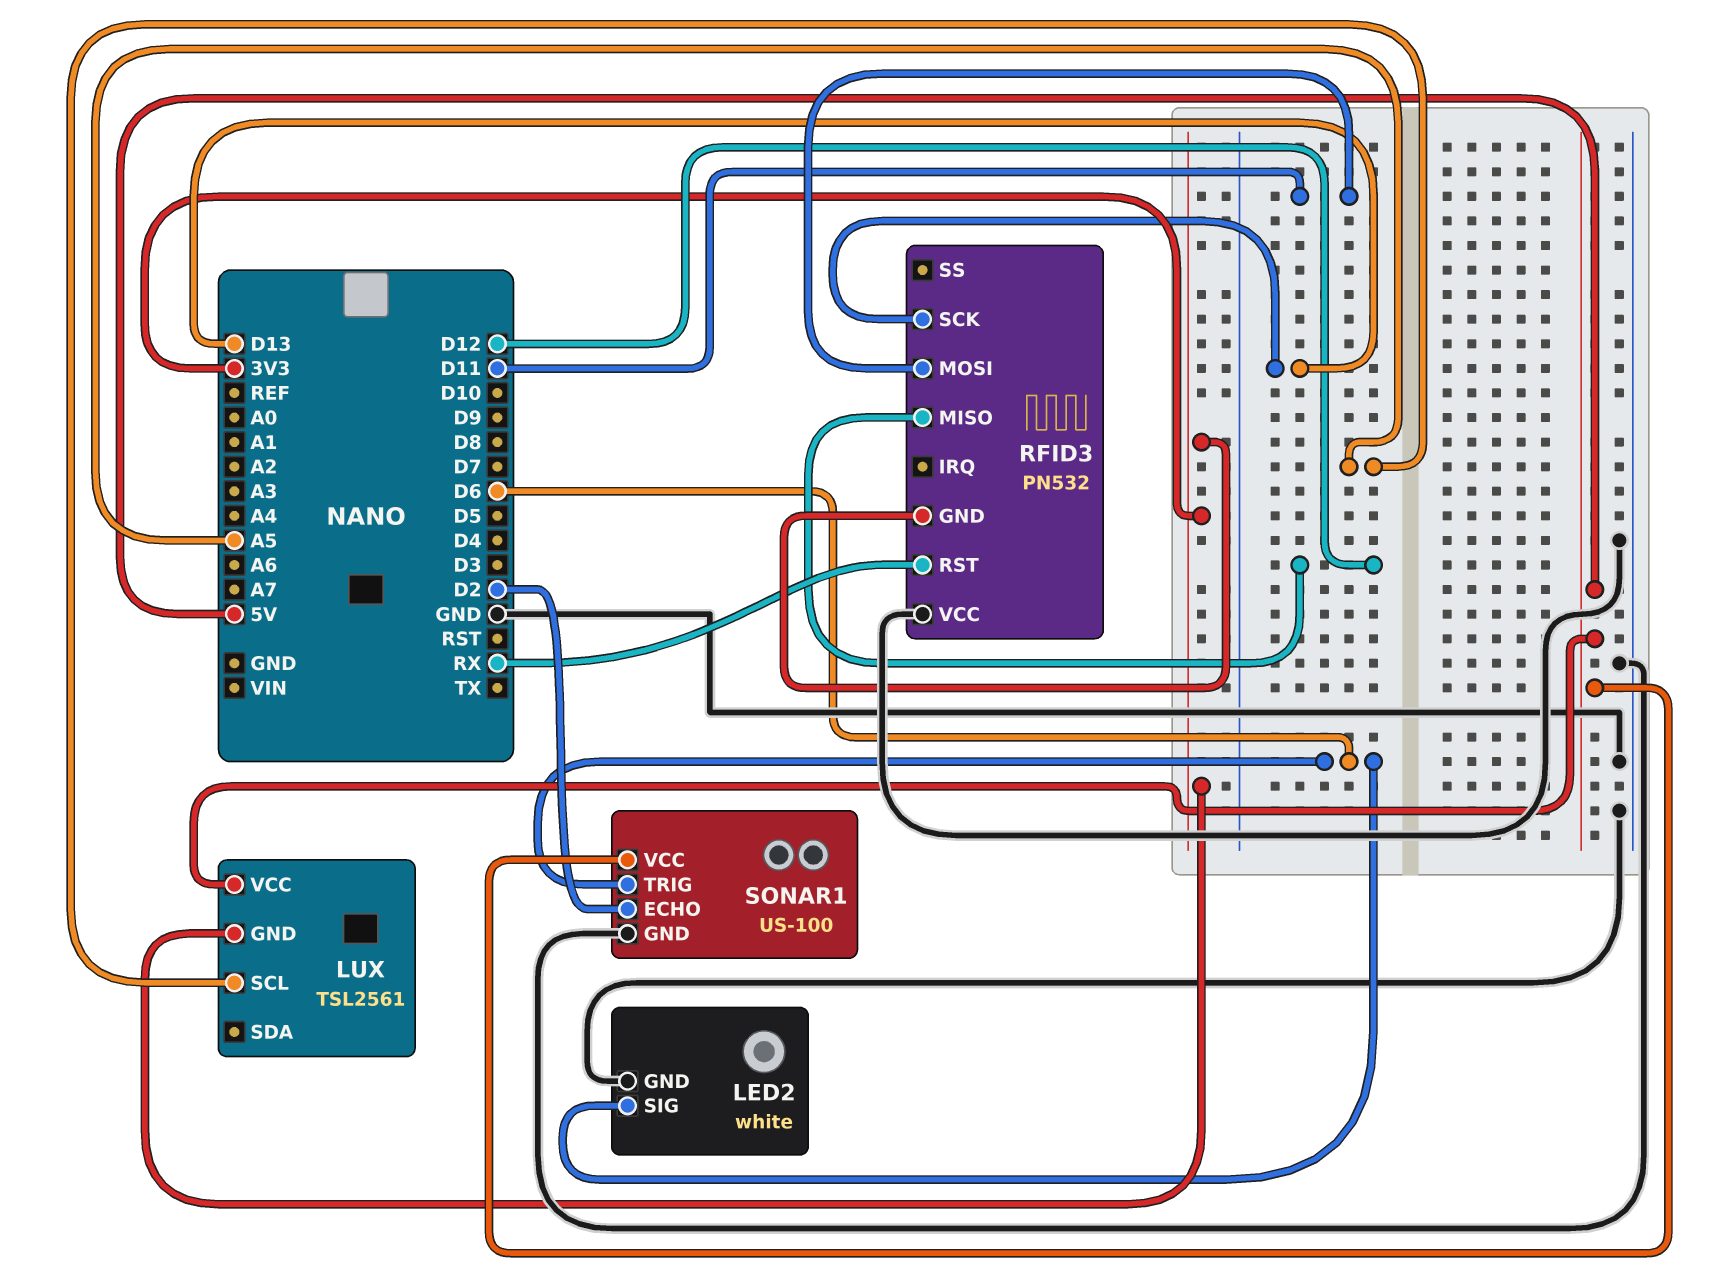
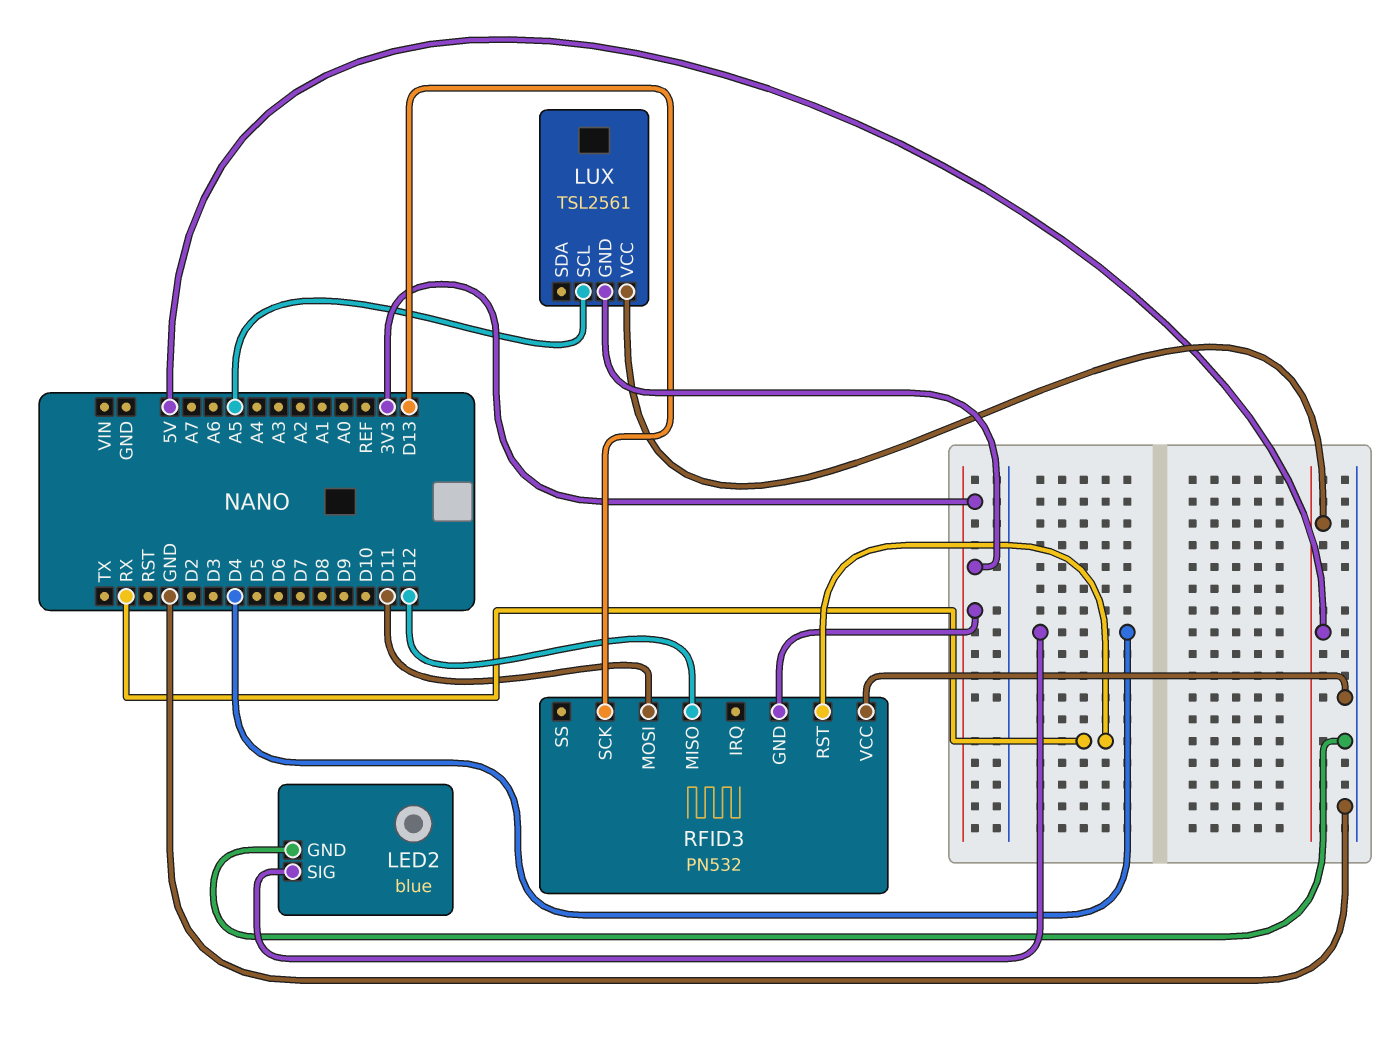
LED2: white -> blue
LED2 pin SIG: D6 -> D4
SONAR1: US-100 -> none
SONAR1 pin ECHO: D2 -> none
SONAR1 pin GND: GND -> none
SONAR1 pin TRIG: D6 -> none
SONAR1 pin VCC: 5V -> none

